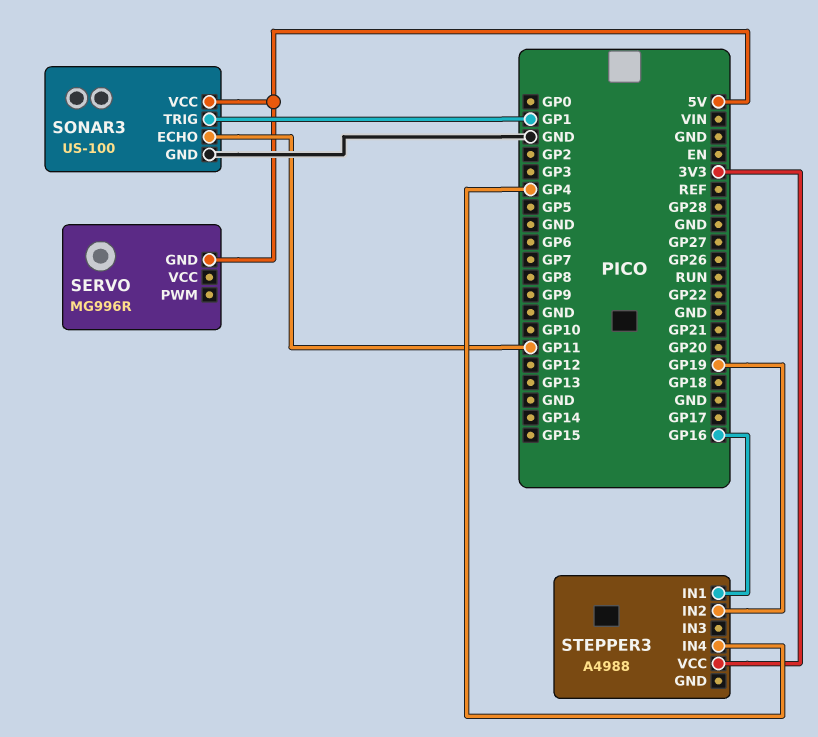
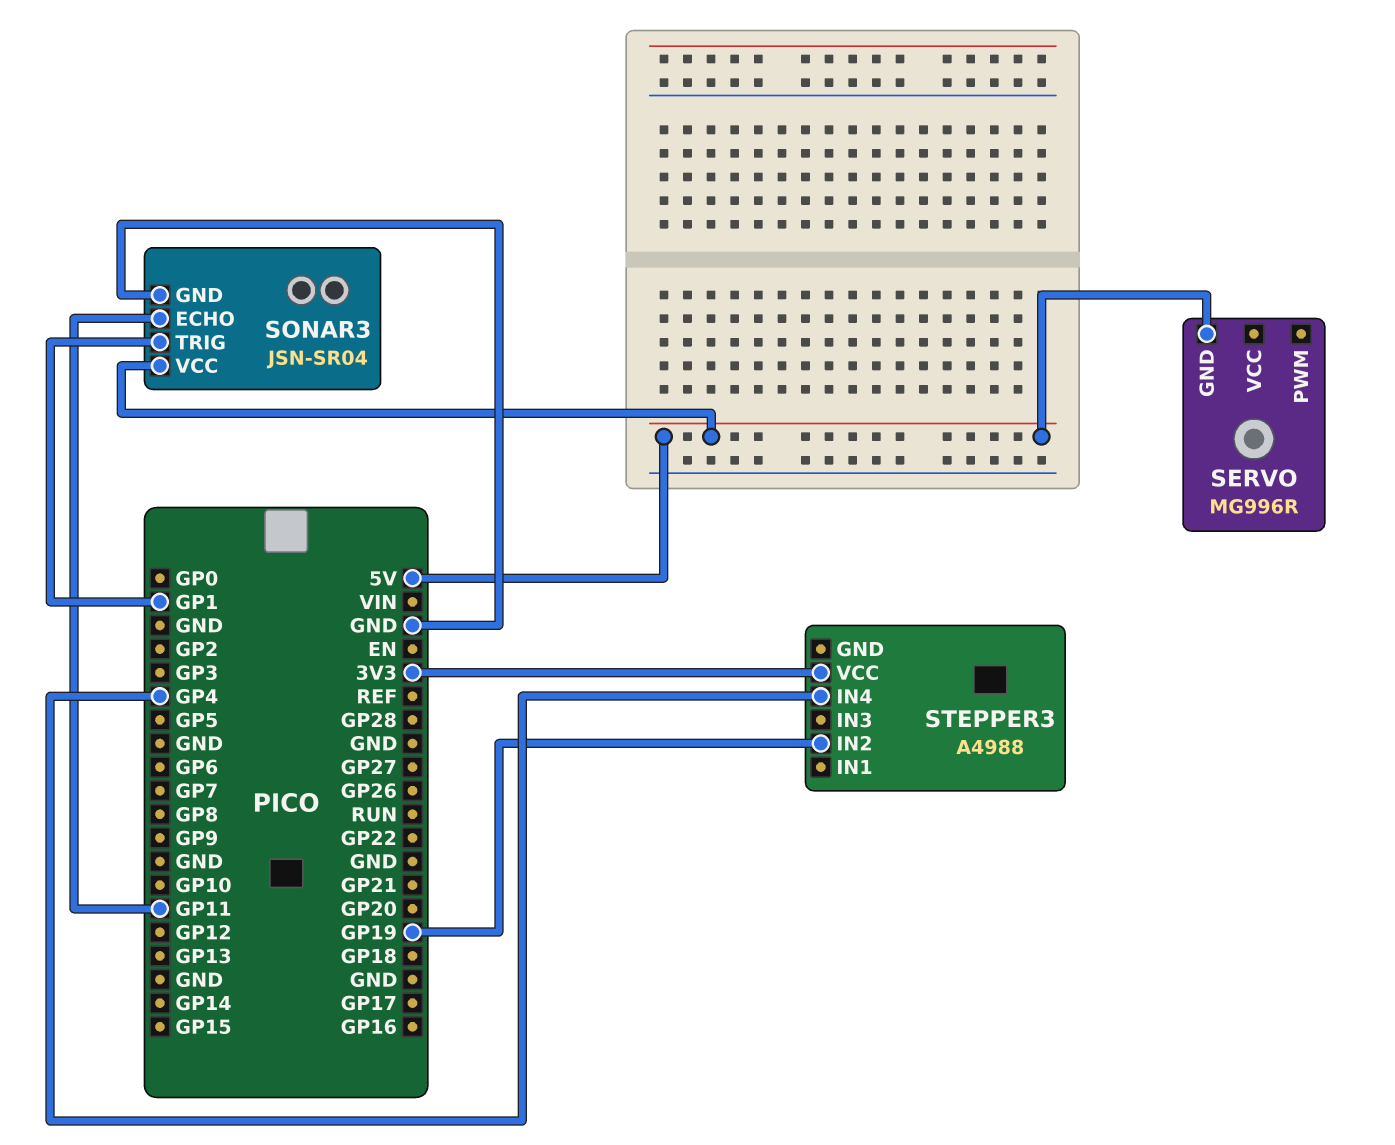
SONAR3: US-100 -> JSN-SR04
STEPPER3 pin IN1: GP16 -> none

